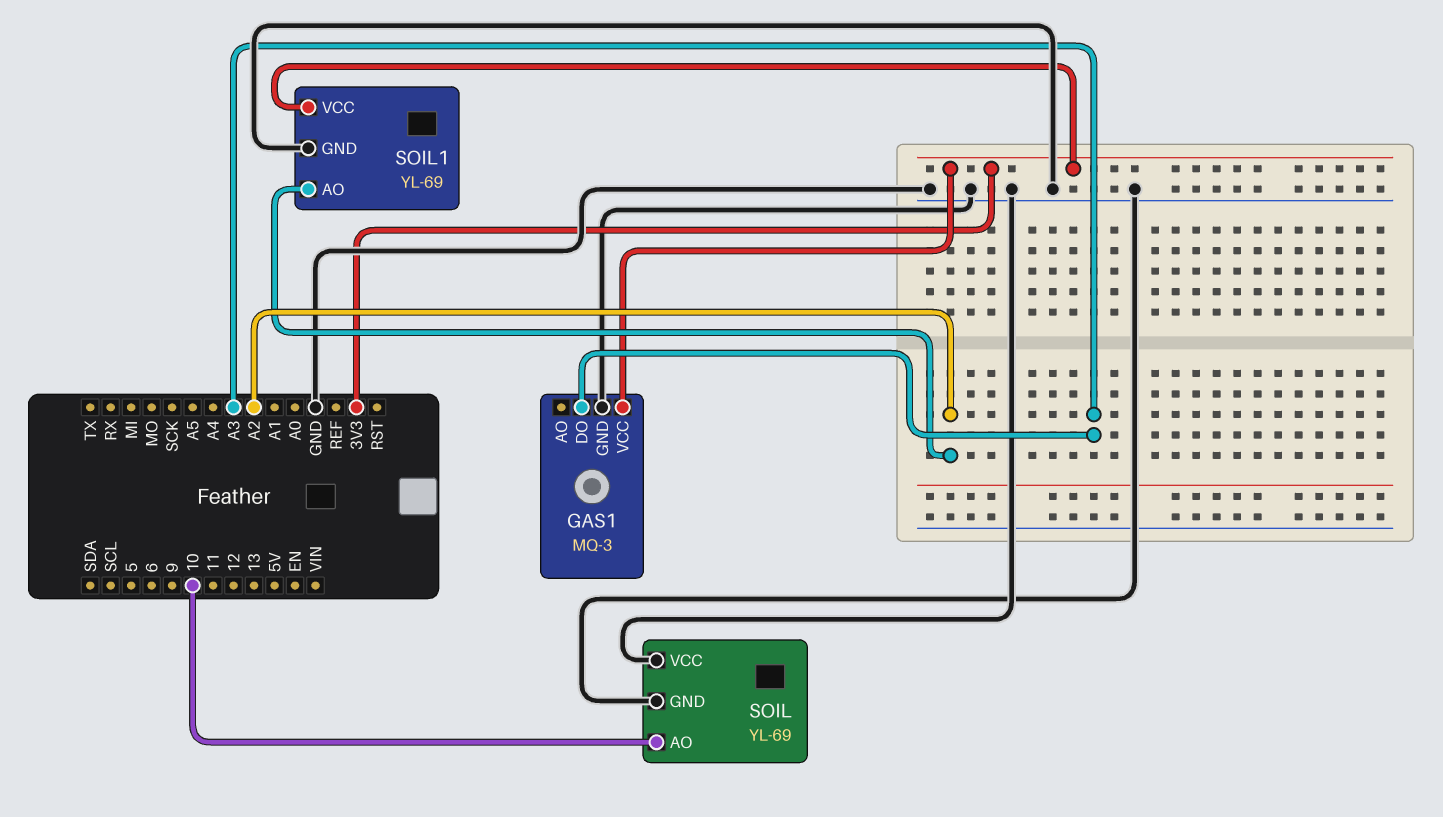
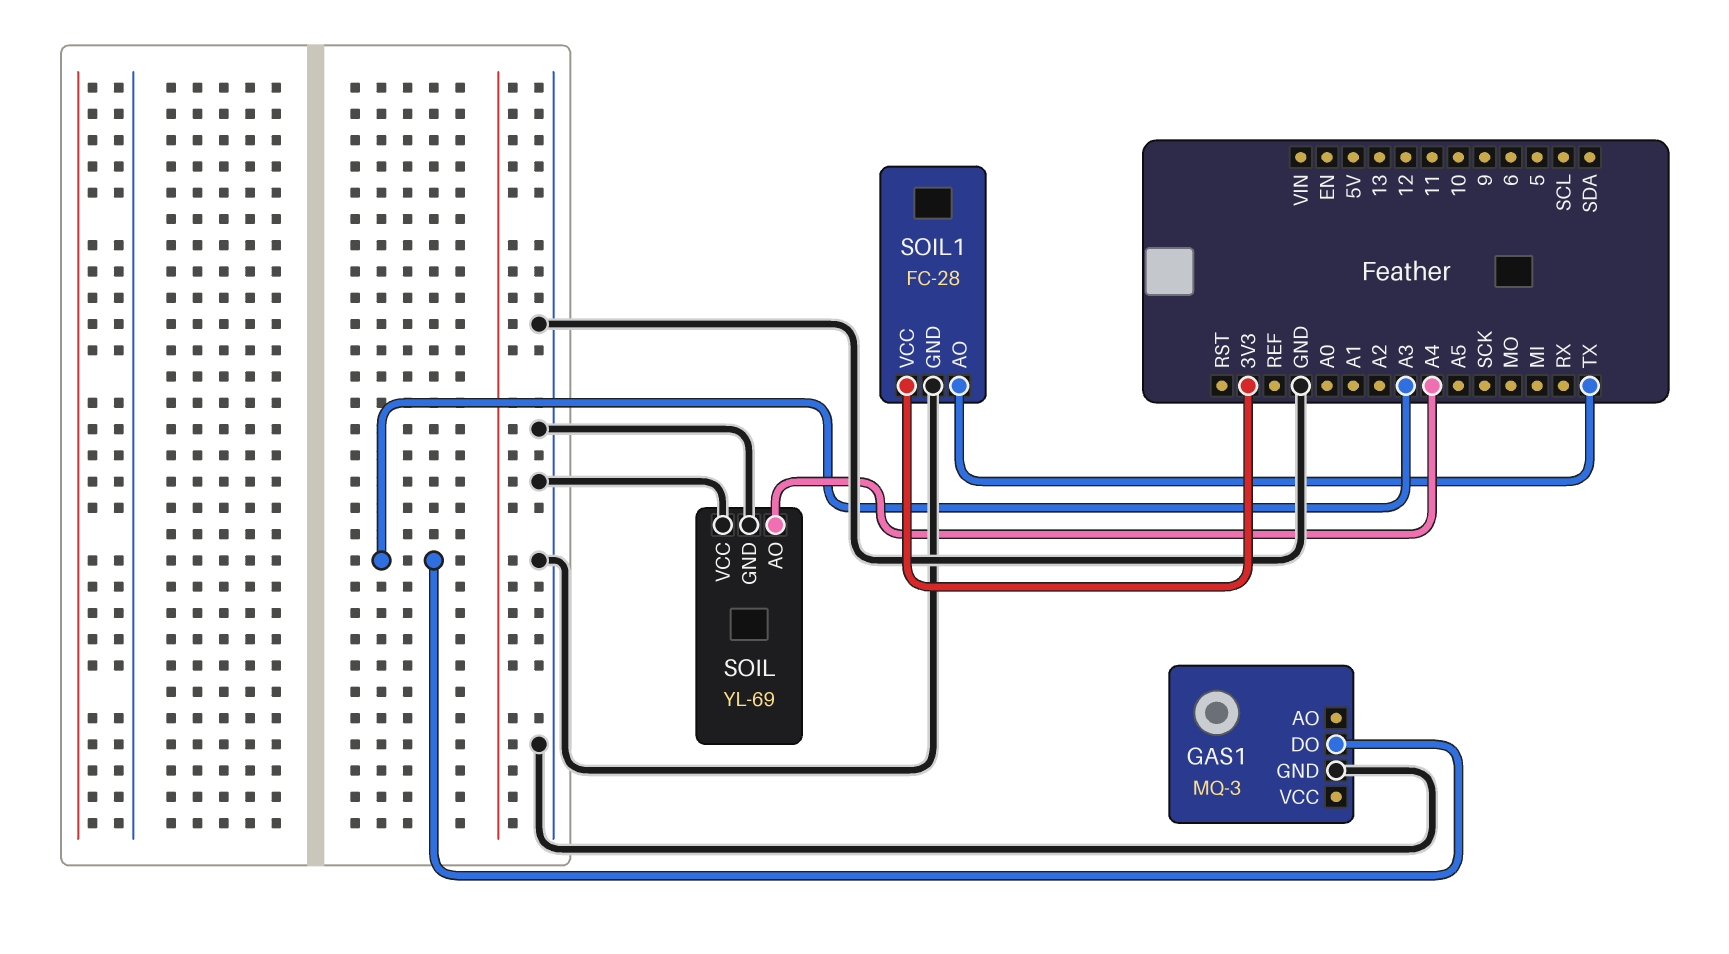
GAS1 pin VCC: 3V3 -> none
SOIL pin AO: 10 -> A4
SOIL1: YL-69 -> FC-28
SOIL1 pin AO: A2 -> TX

